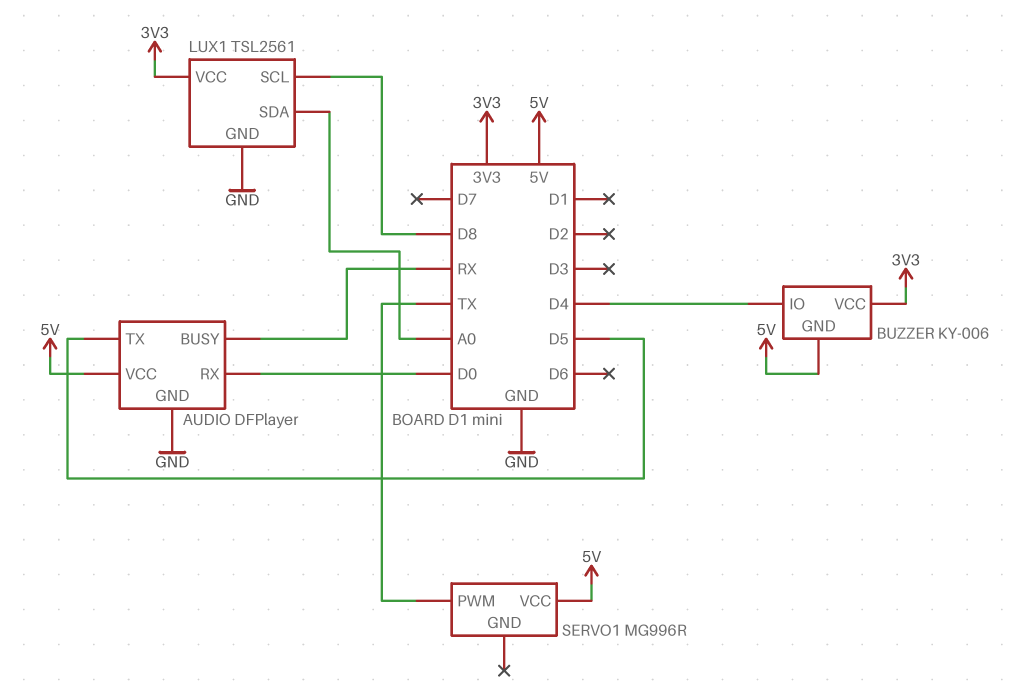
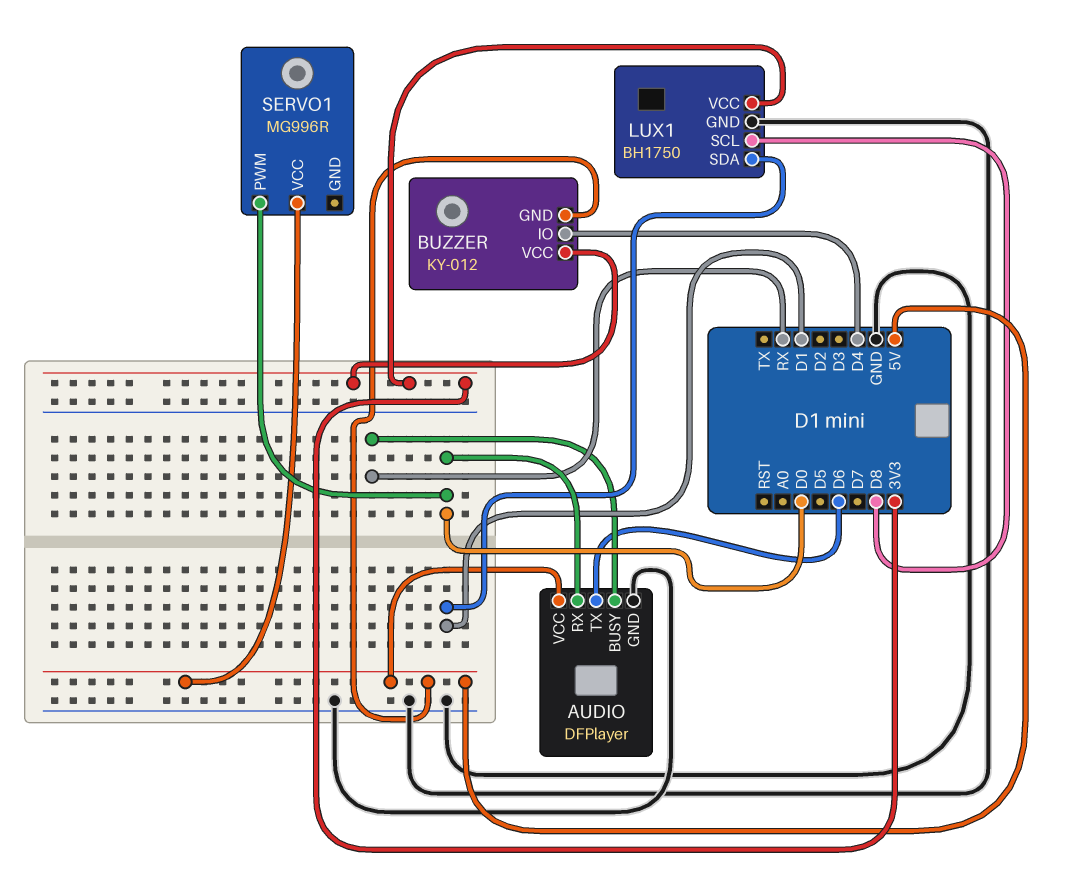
AUDIO pin TX: D5 -> D6
BUZZER: KY-006 -> KY-012
LUX1: TSL2561 -> BH1750
LUX1 pin SDA: A0 -> D1
SERVO1 pin PWM: TX -> D0

